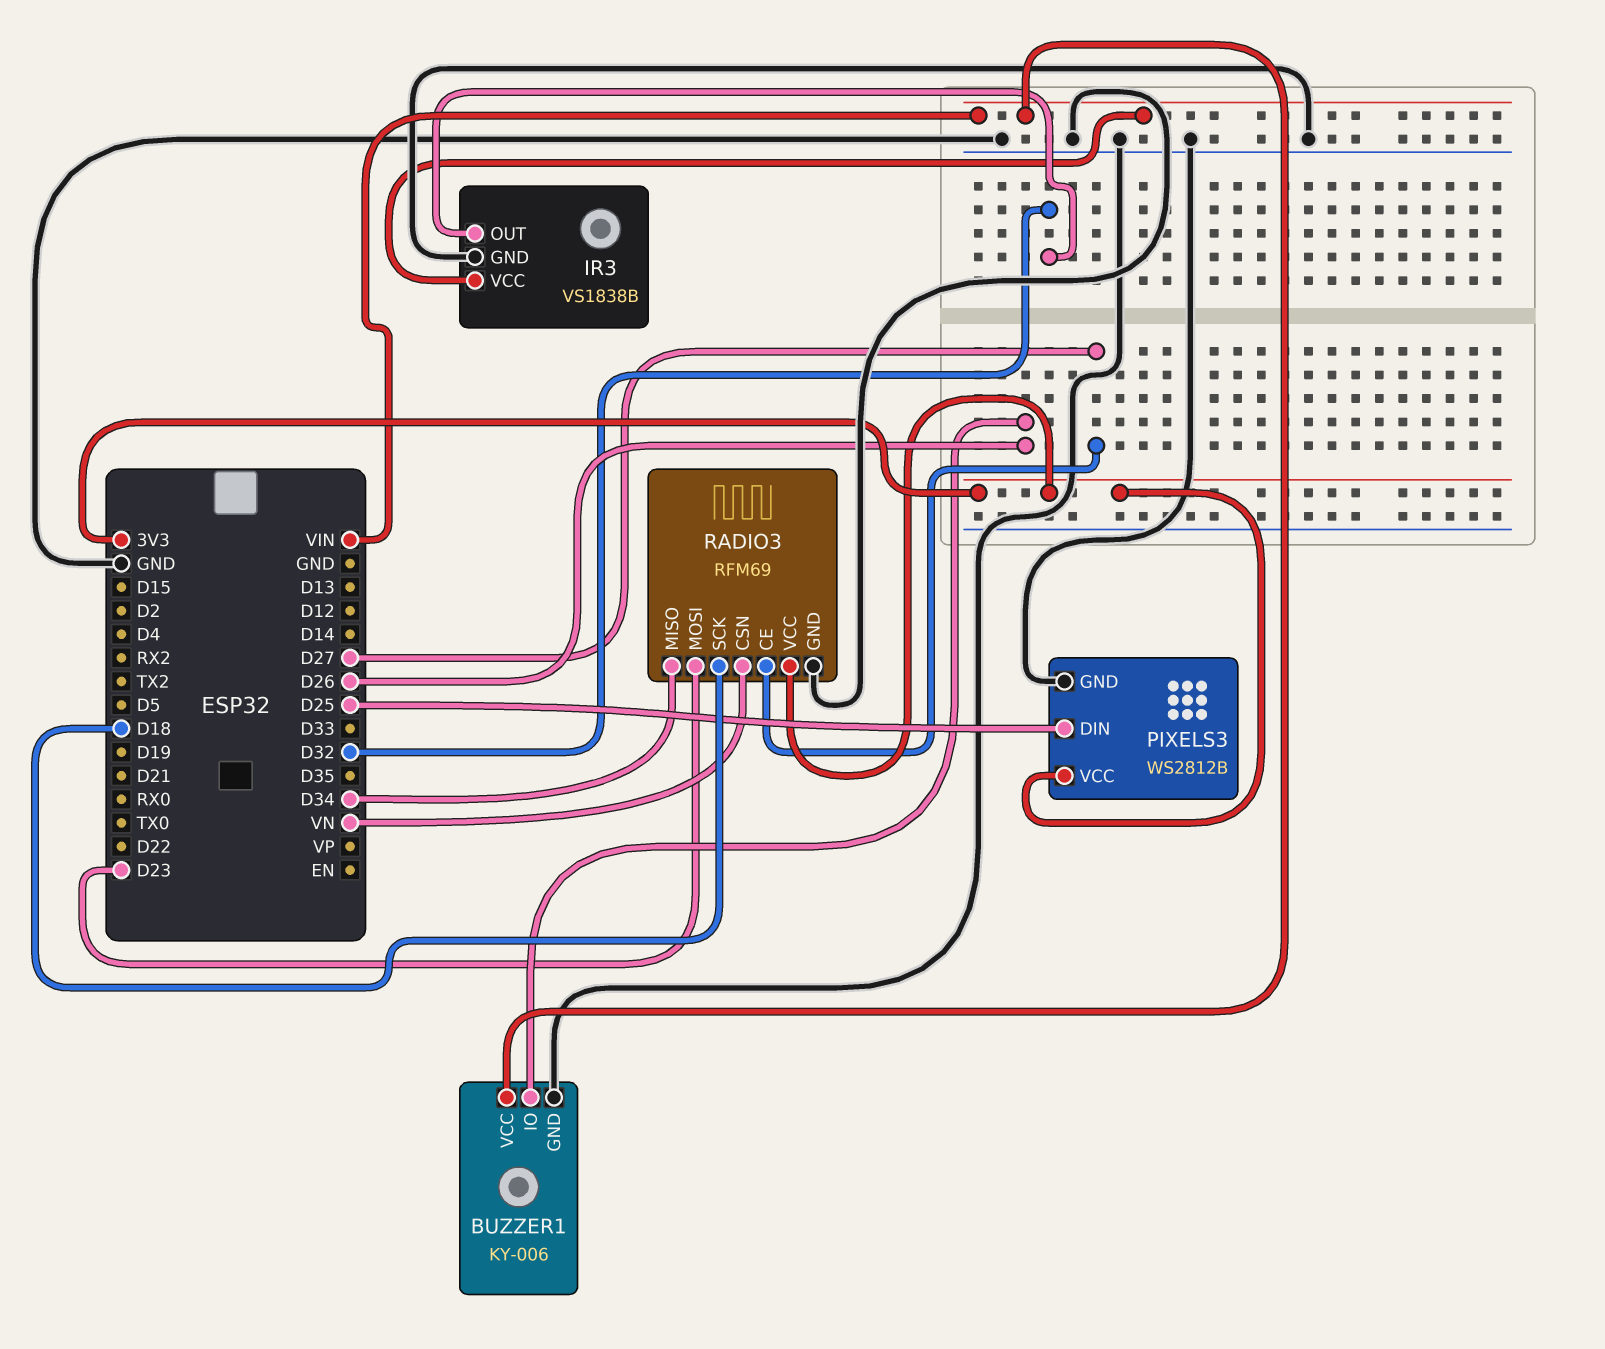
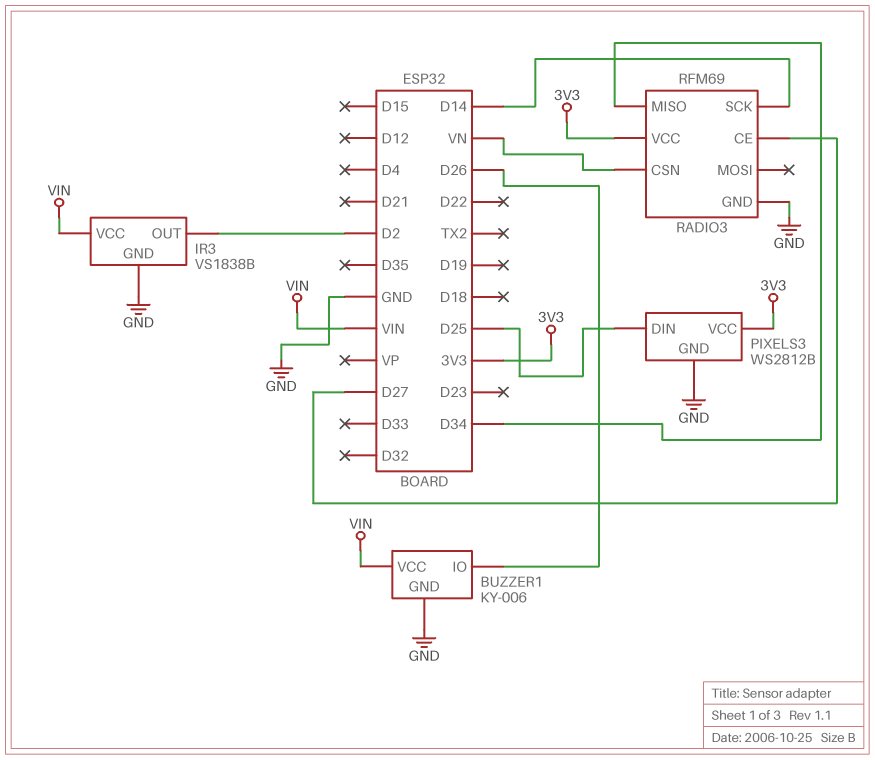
IR3 pin OUT: D32 -> D2
RADIO3 pin MOSI: D23 -> none
RADIO3 pin SCK: D18 -> D14

